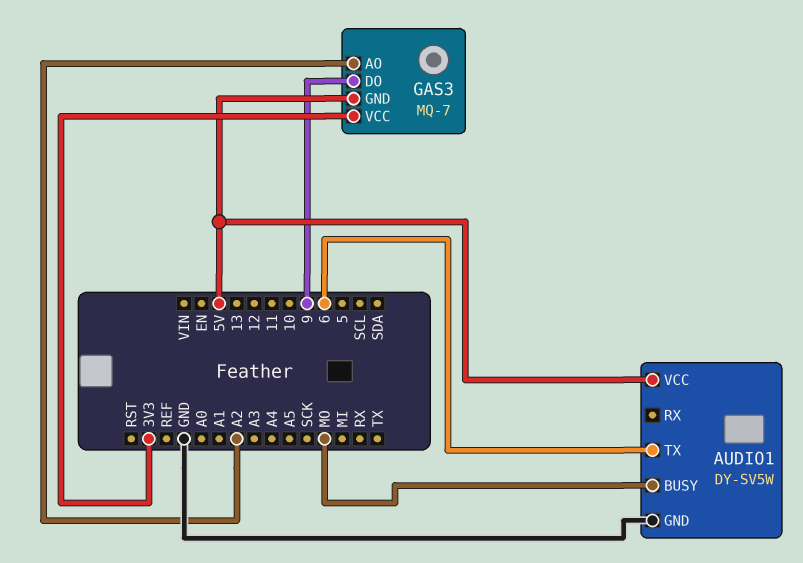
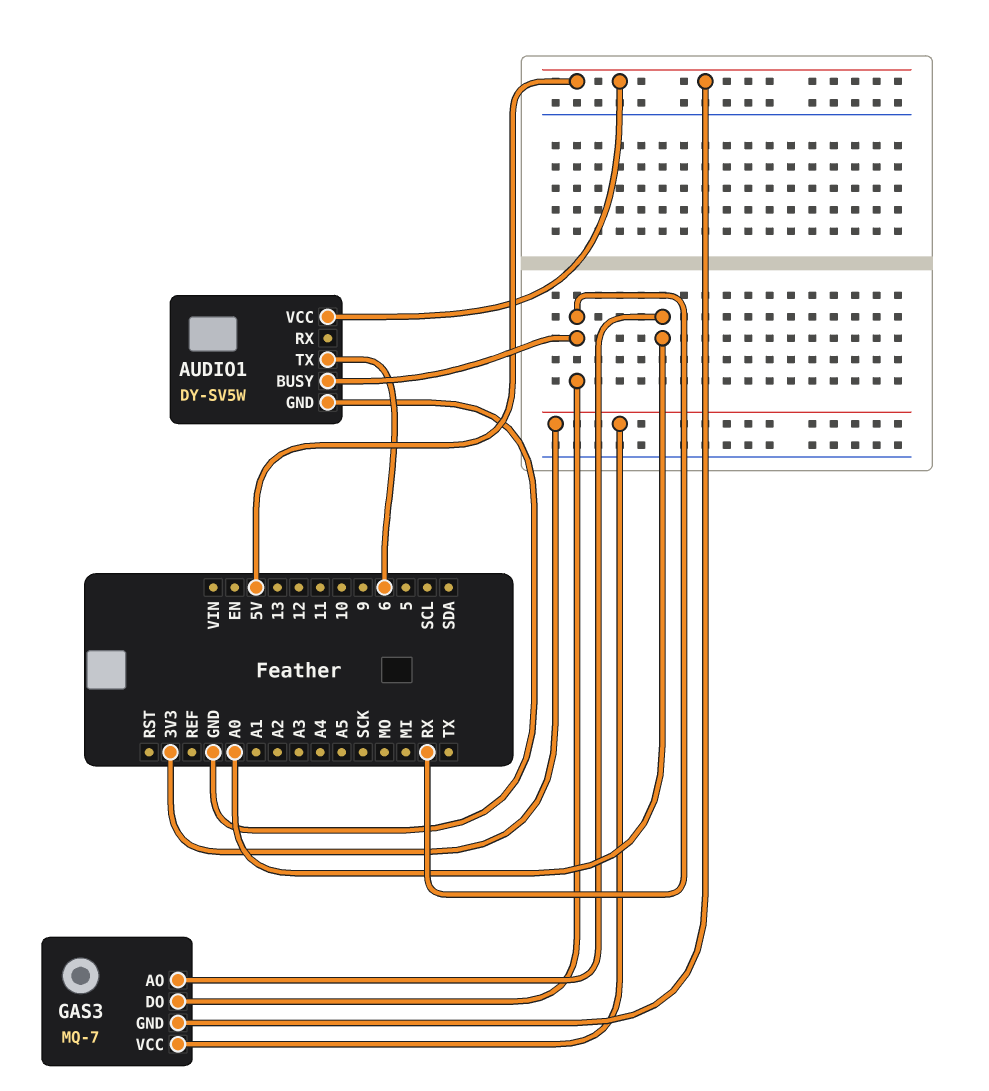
AUDIO1 pin BUSY: MO -> RX
GAS3 pin AO: A2 -> A0
GAS3 pin DO: 9 -> RX

